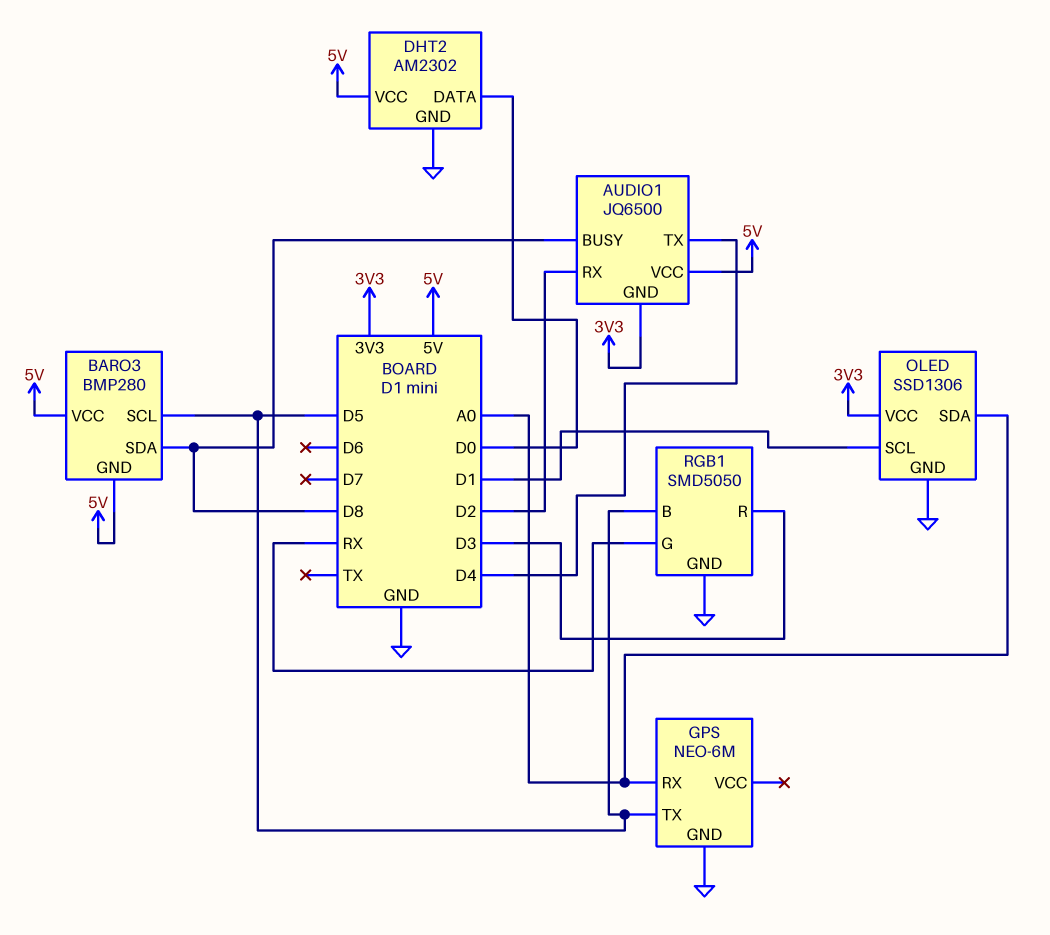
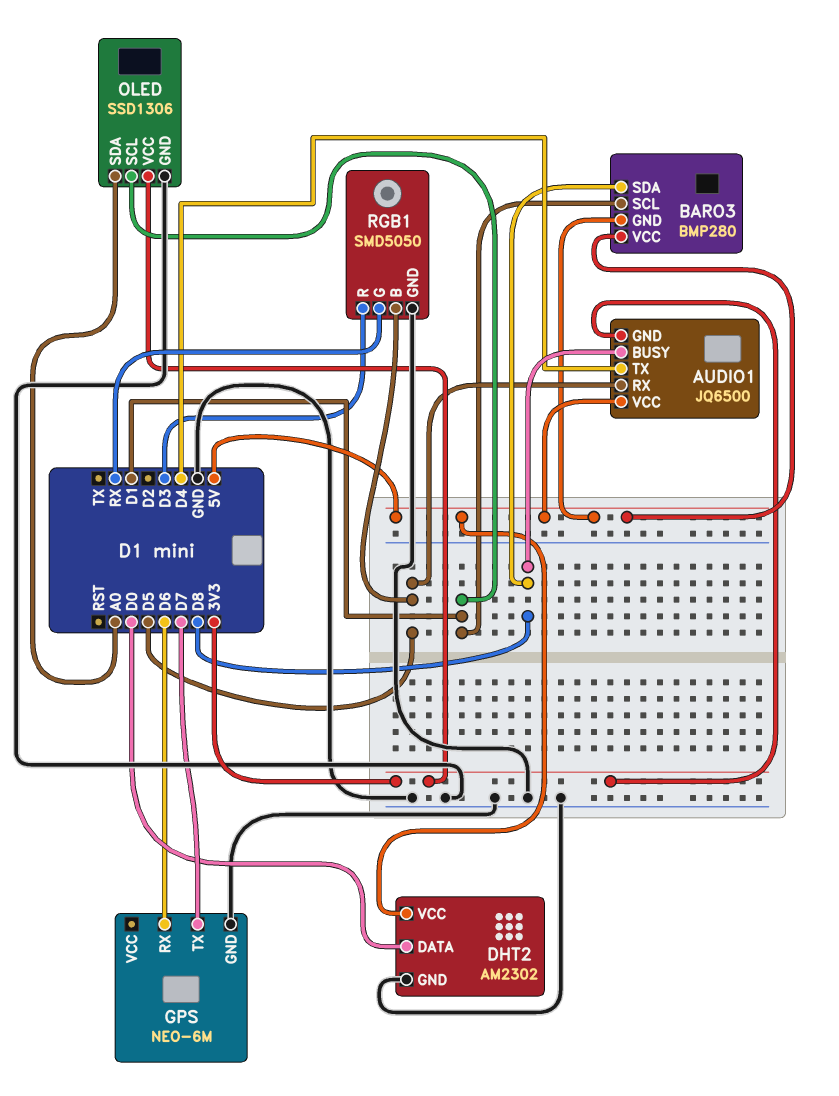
AUDIO1 pin RX: D2 -> D5
BARO3 pin SCL: D5 -> D1
GPS pin RX: A0 -> D6
GPS pin TX: D5 -> D7

